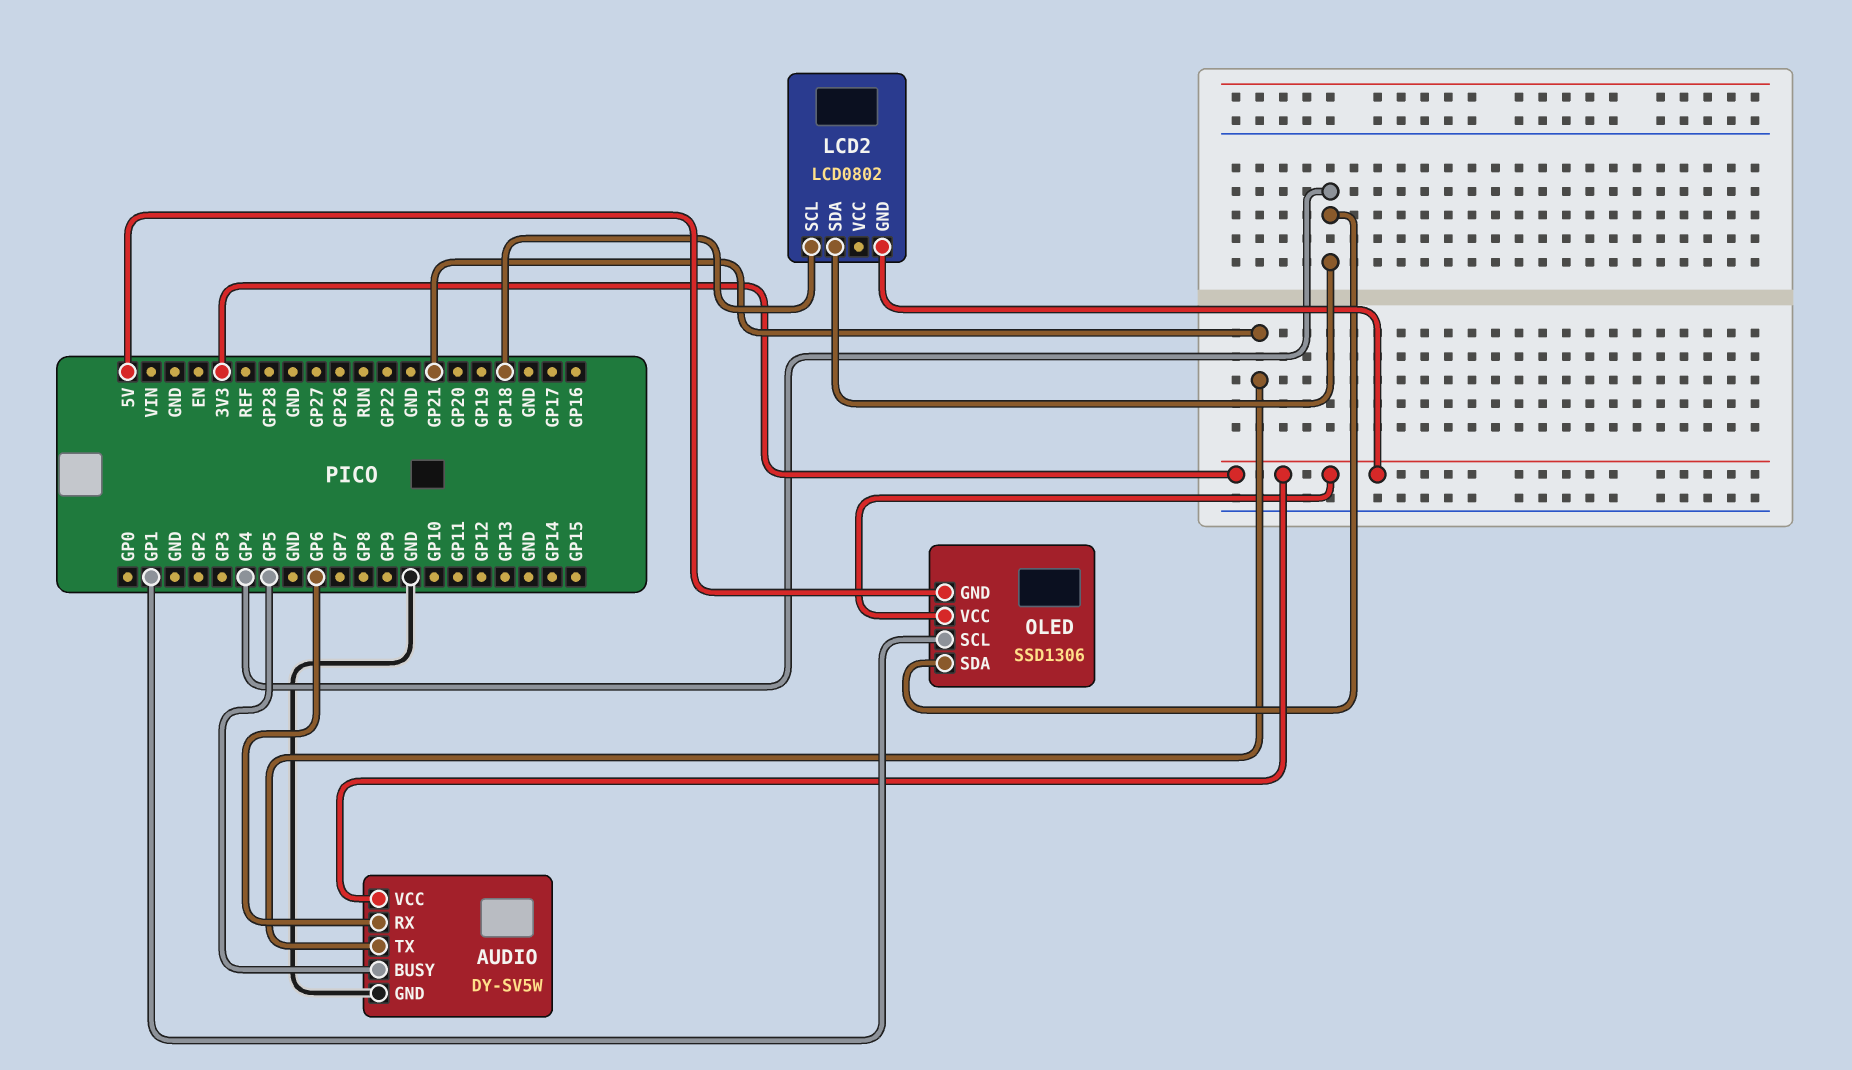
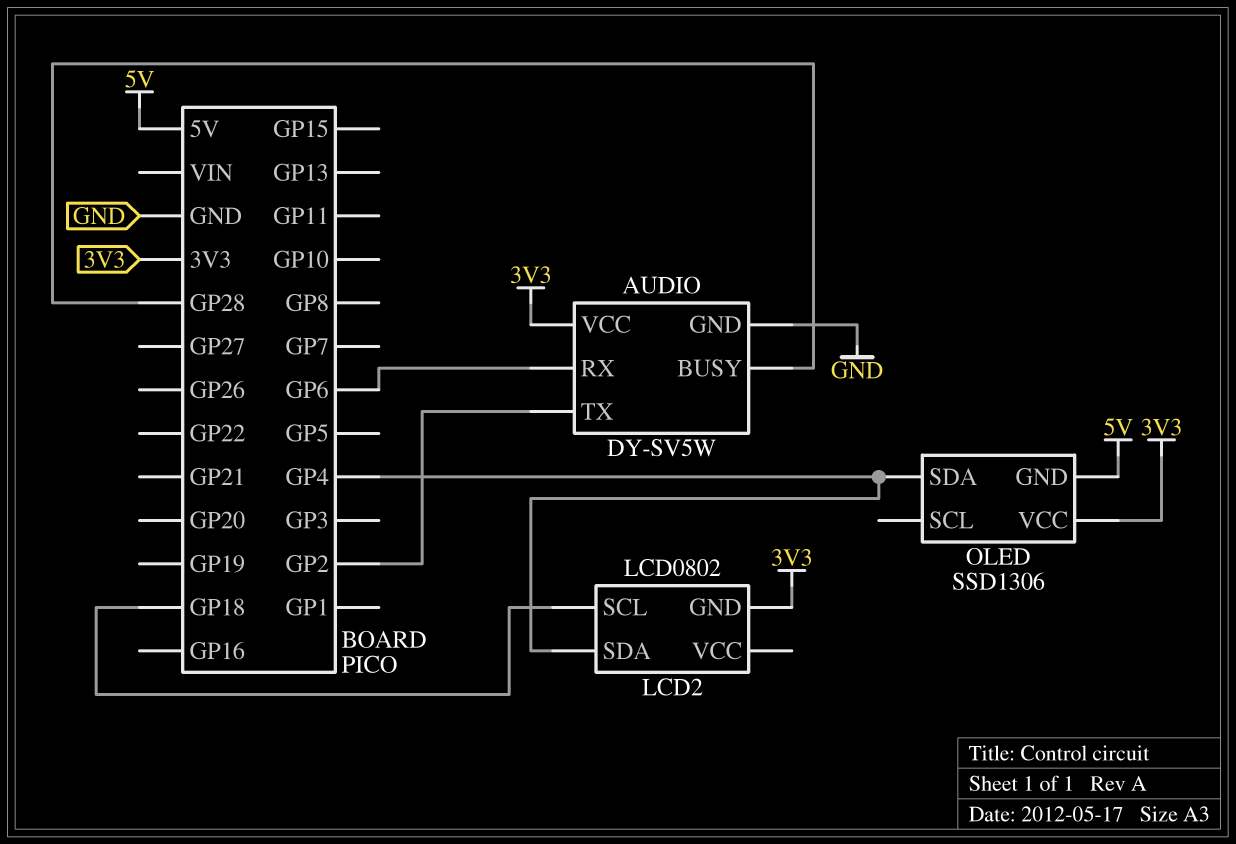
AUDIO pin BUSY: GP5 -> GP28
AUDIO pin TX: GP21 -> GP2
OLED pin SCL: GP1 -> none

